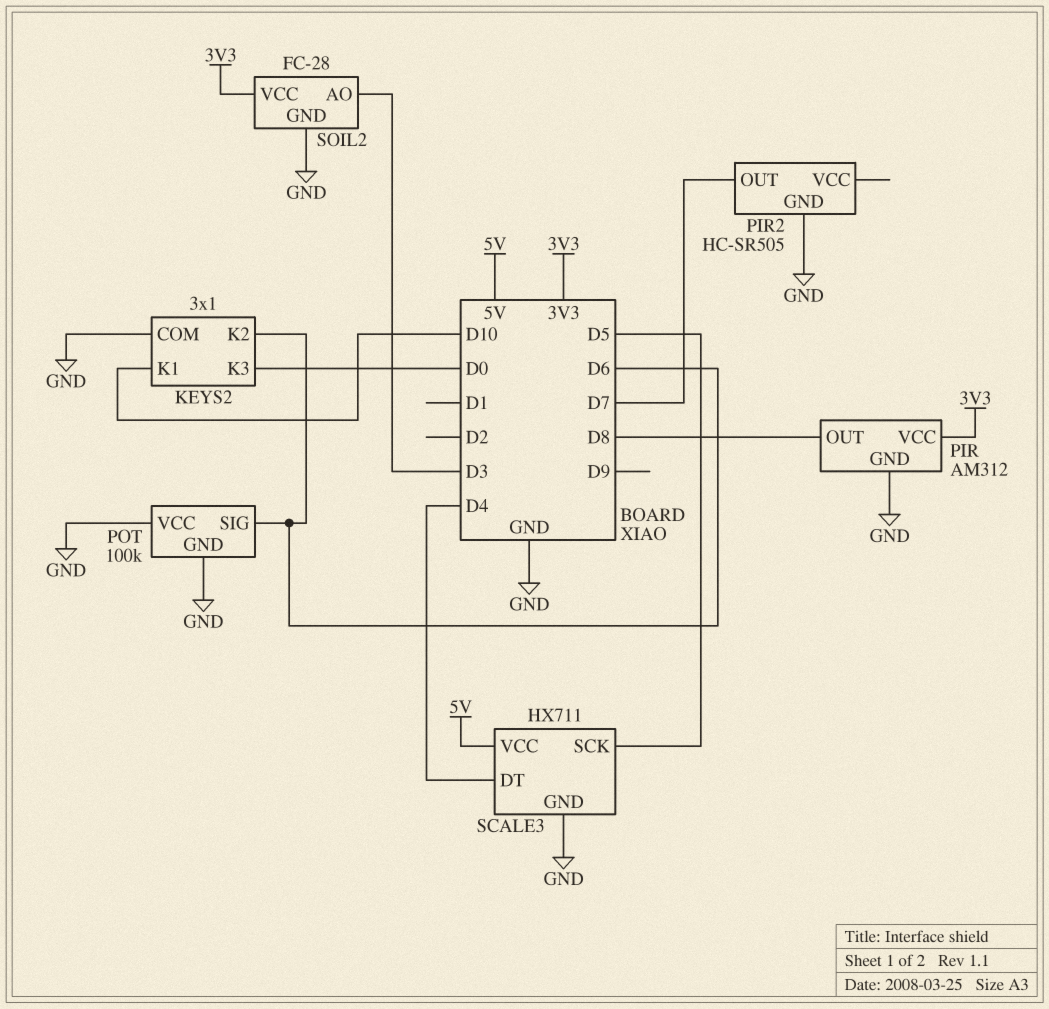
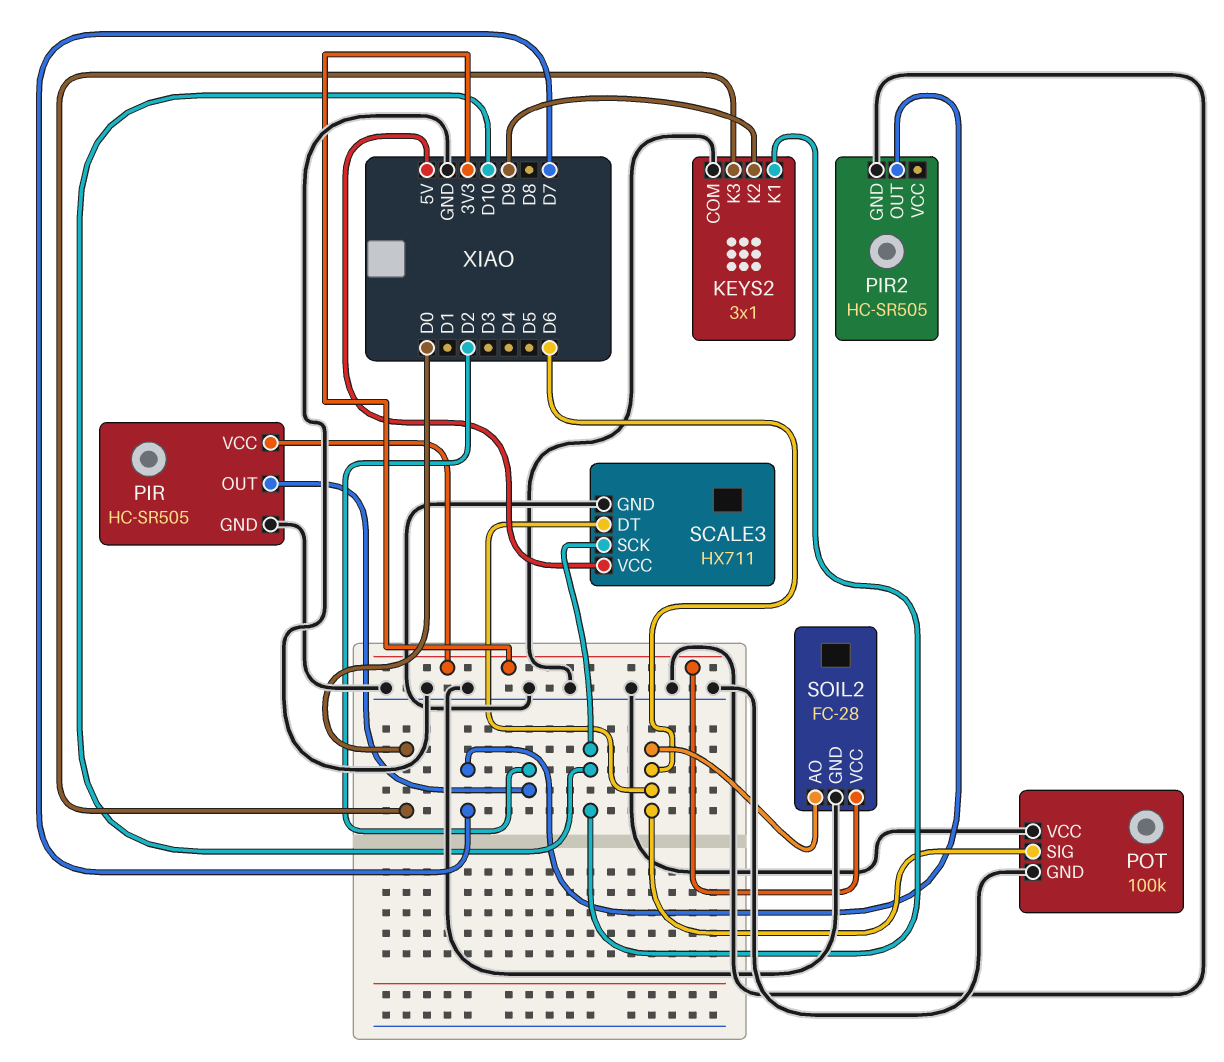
KEYS2 pin K2: D6 -> D9
PIR: AM312 -> HC-SR505
PIR pin OUT: D8 -> D2
SCALE3 pin DT: D4 -> D6
SCALE3 pin SCK: D5 -> D10
SOIL2 pin AO: D3 -> D6

